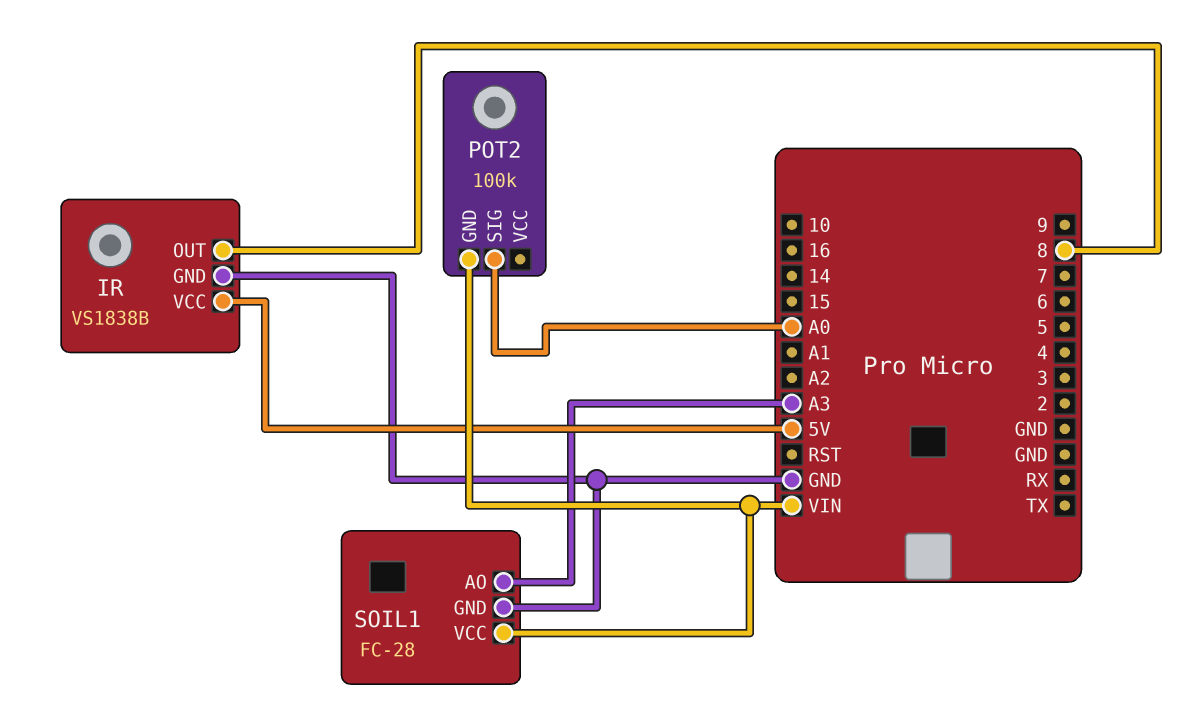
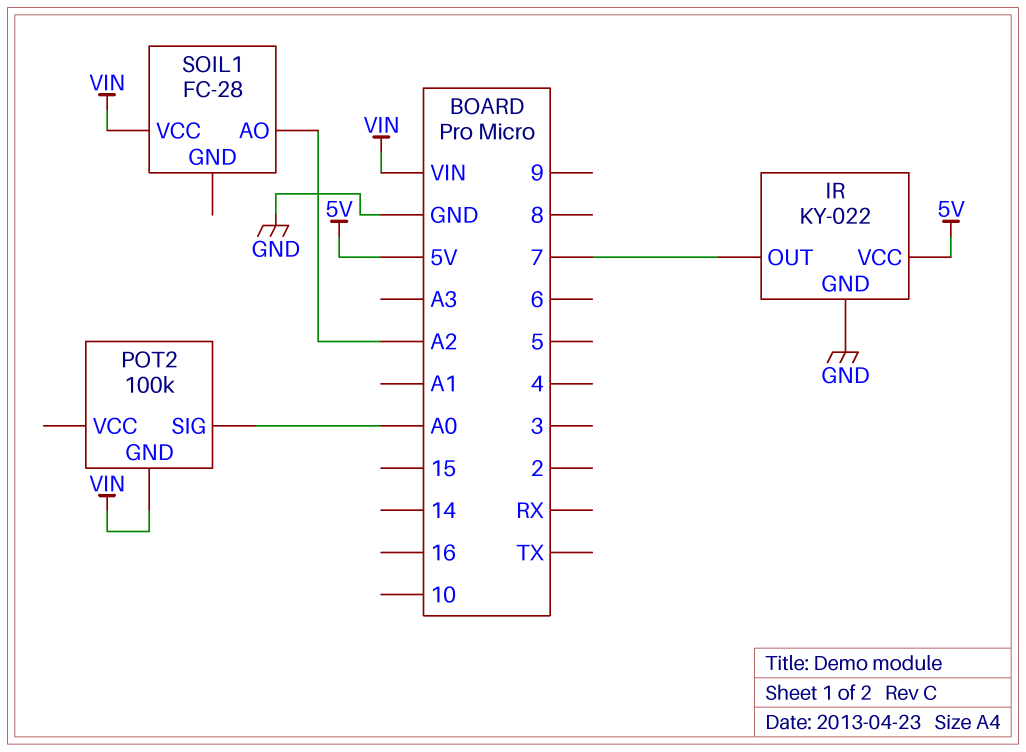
IR: VS1838B -> KY-022
IR pin OUT: 8 -> 7
SOIL1 pin AO: A3 -> A2
SOIL1 pin GND: GND -> none

